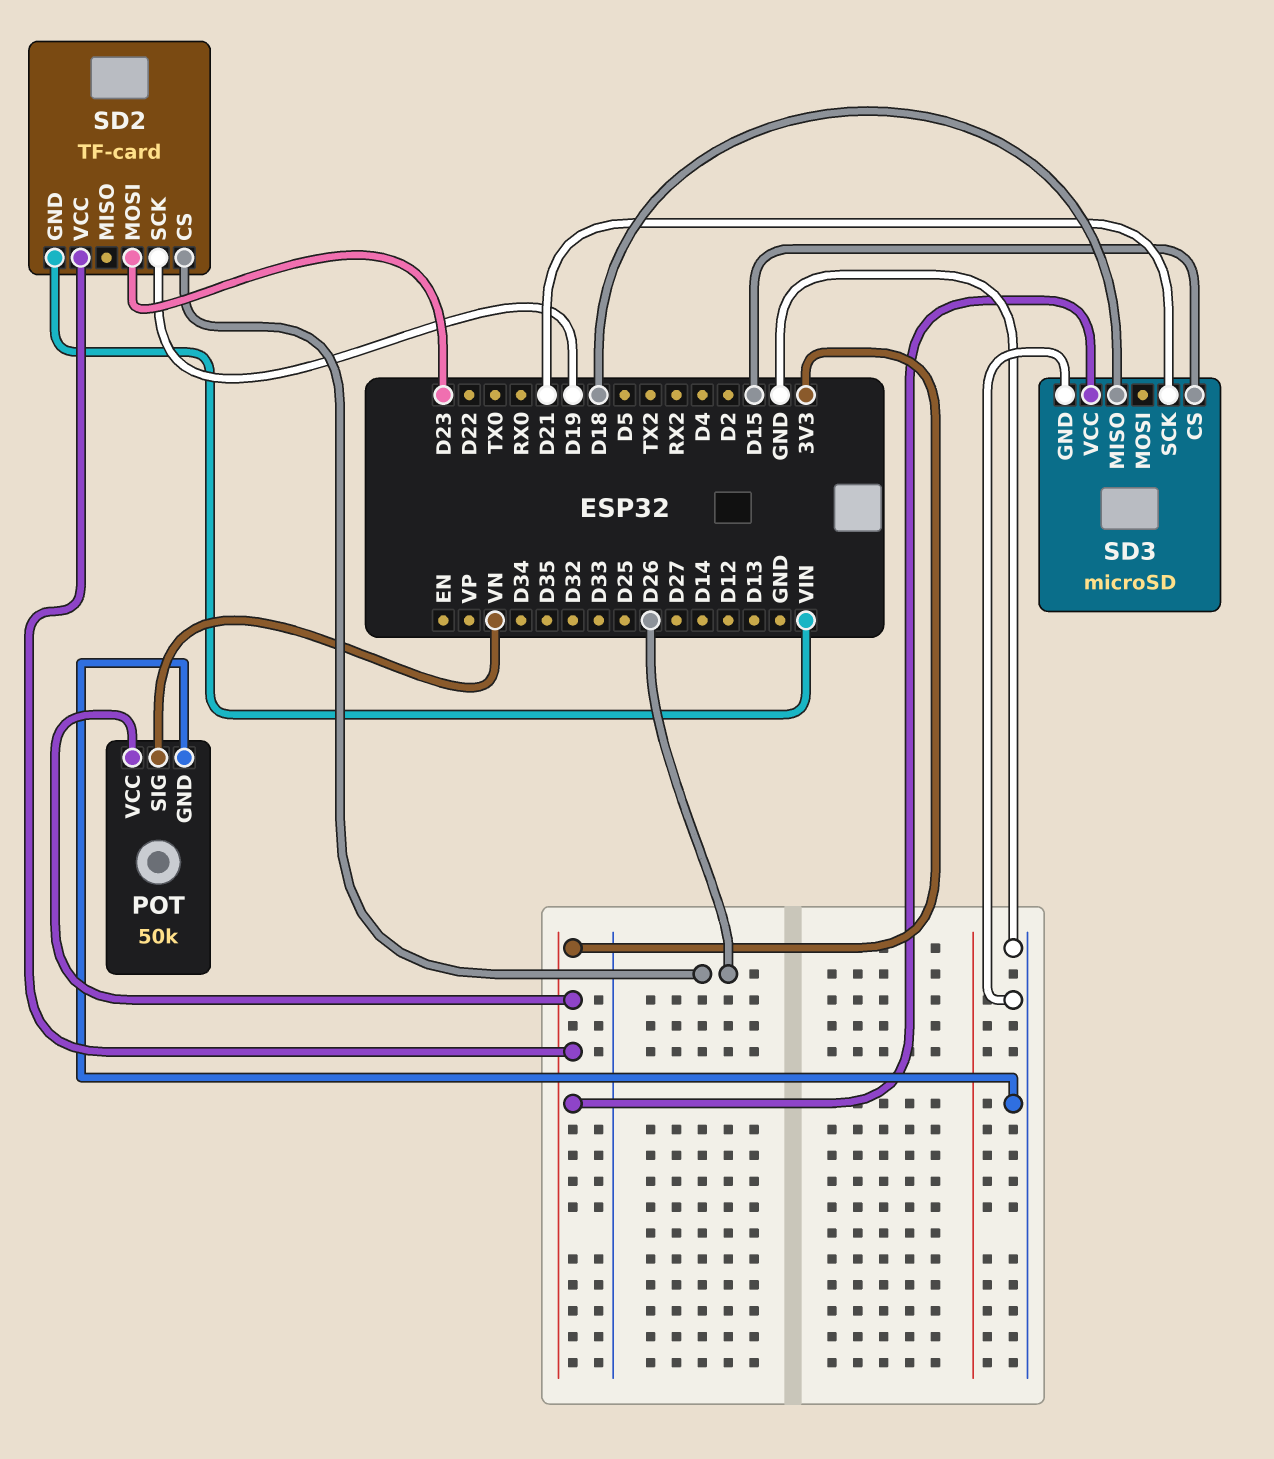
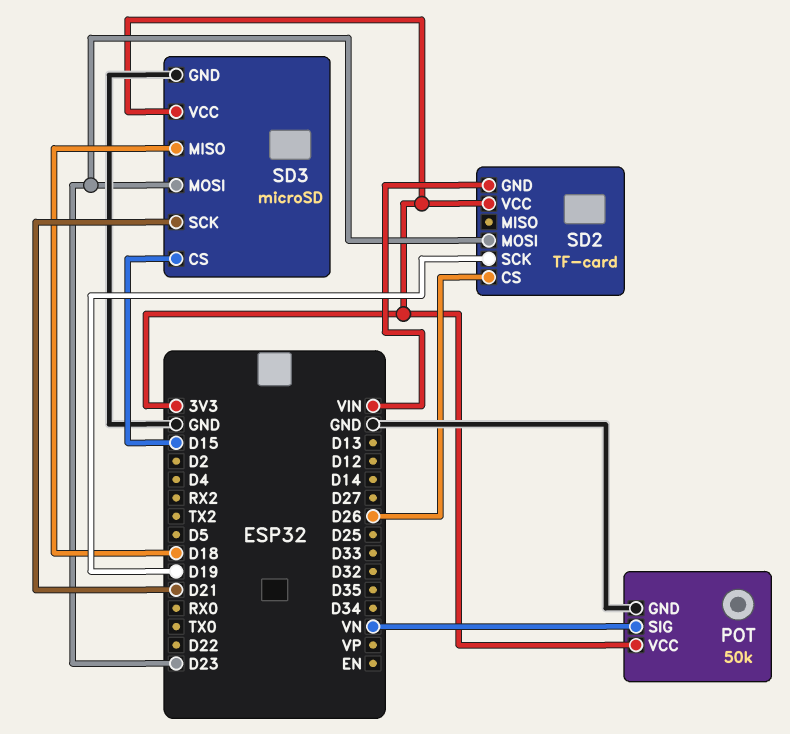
SD3 pin MOSI: none -> D23

